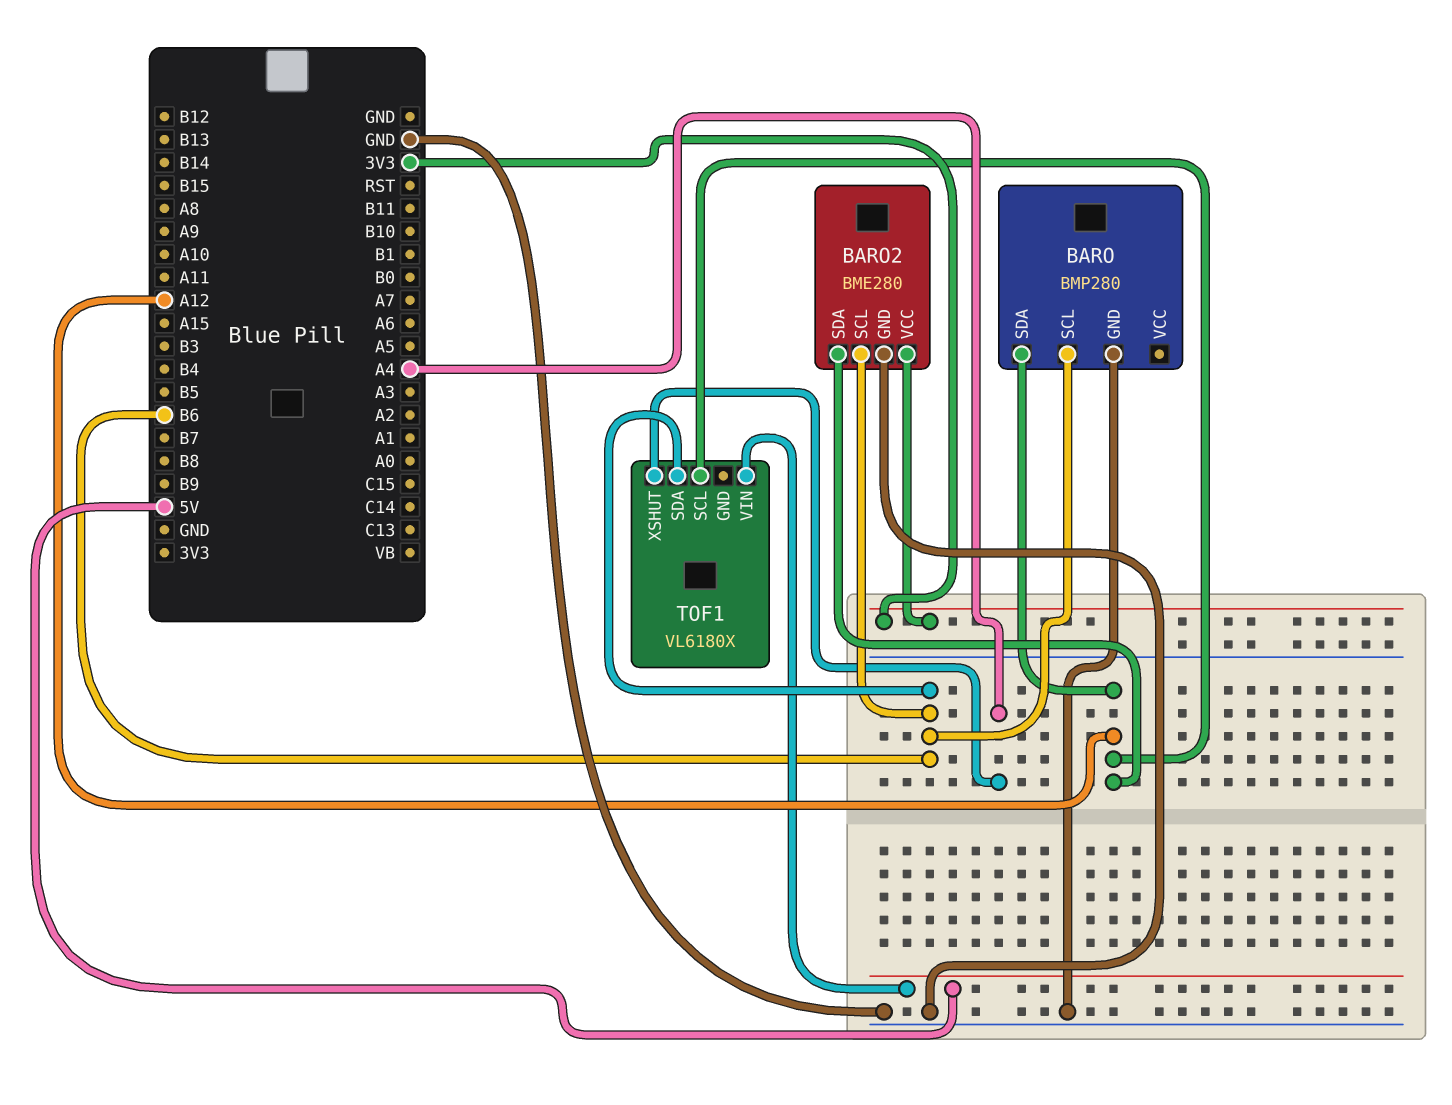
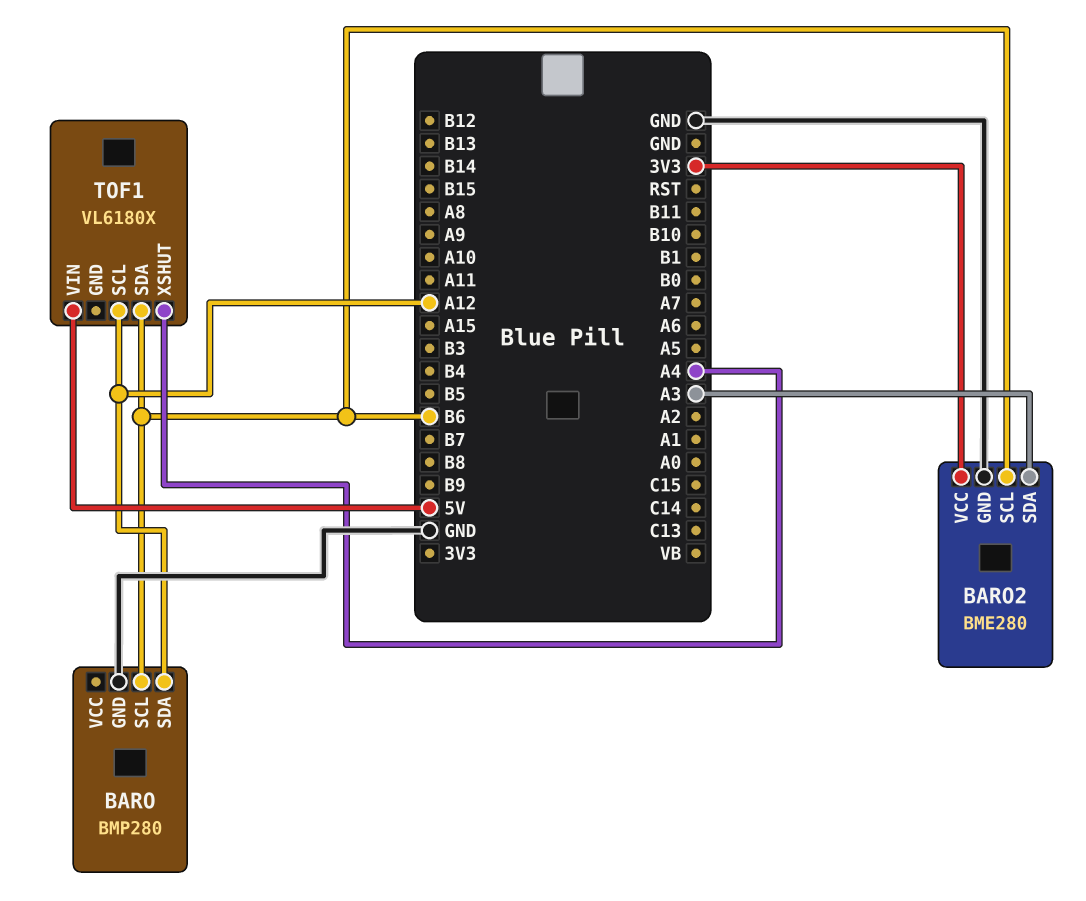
BARO2 pin SDA: A12 -> A3

